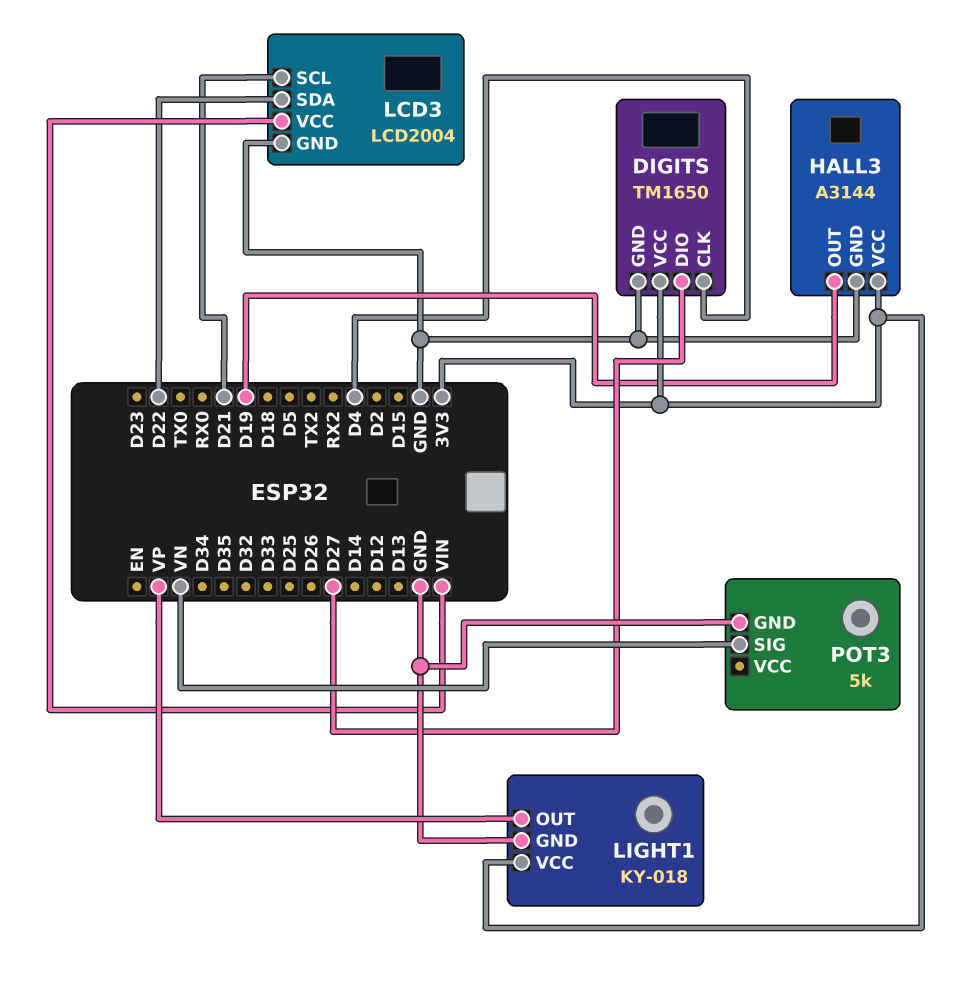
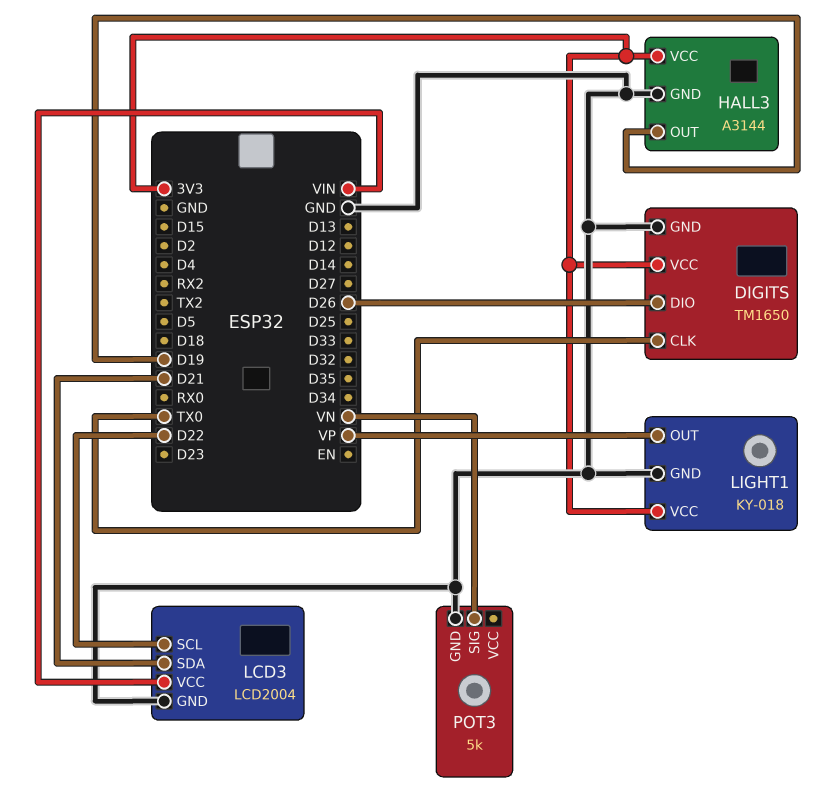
DIGITS pin CLK: D4 -> TX0
DIGITS pin DIO: D27 -> D26
LCD3 pin SCL: D21 -> D22
LCD3 pin SDA: D22 -> D21

